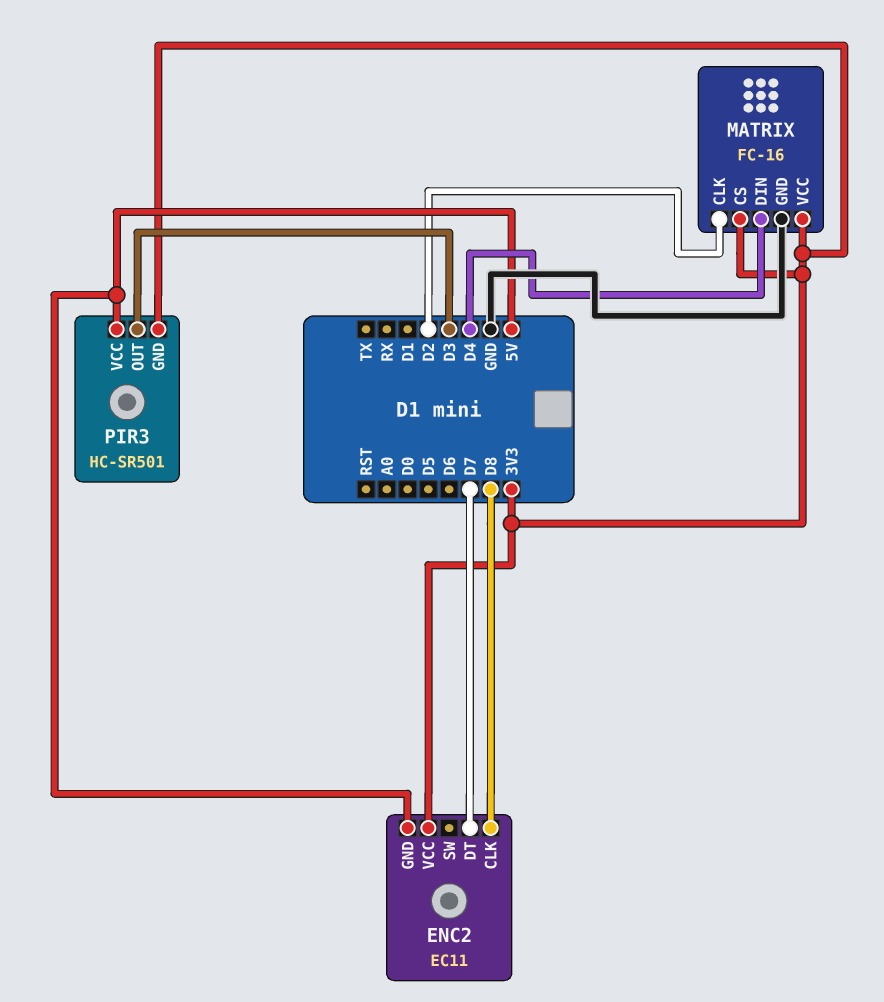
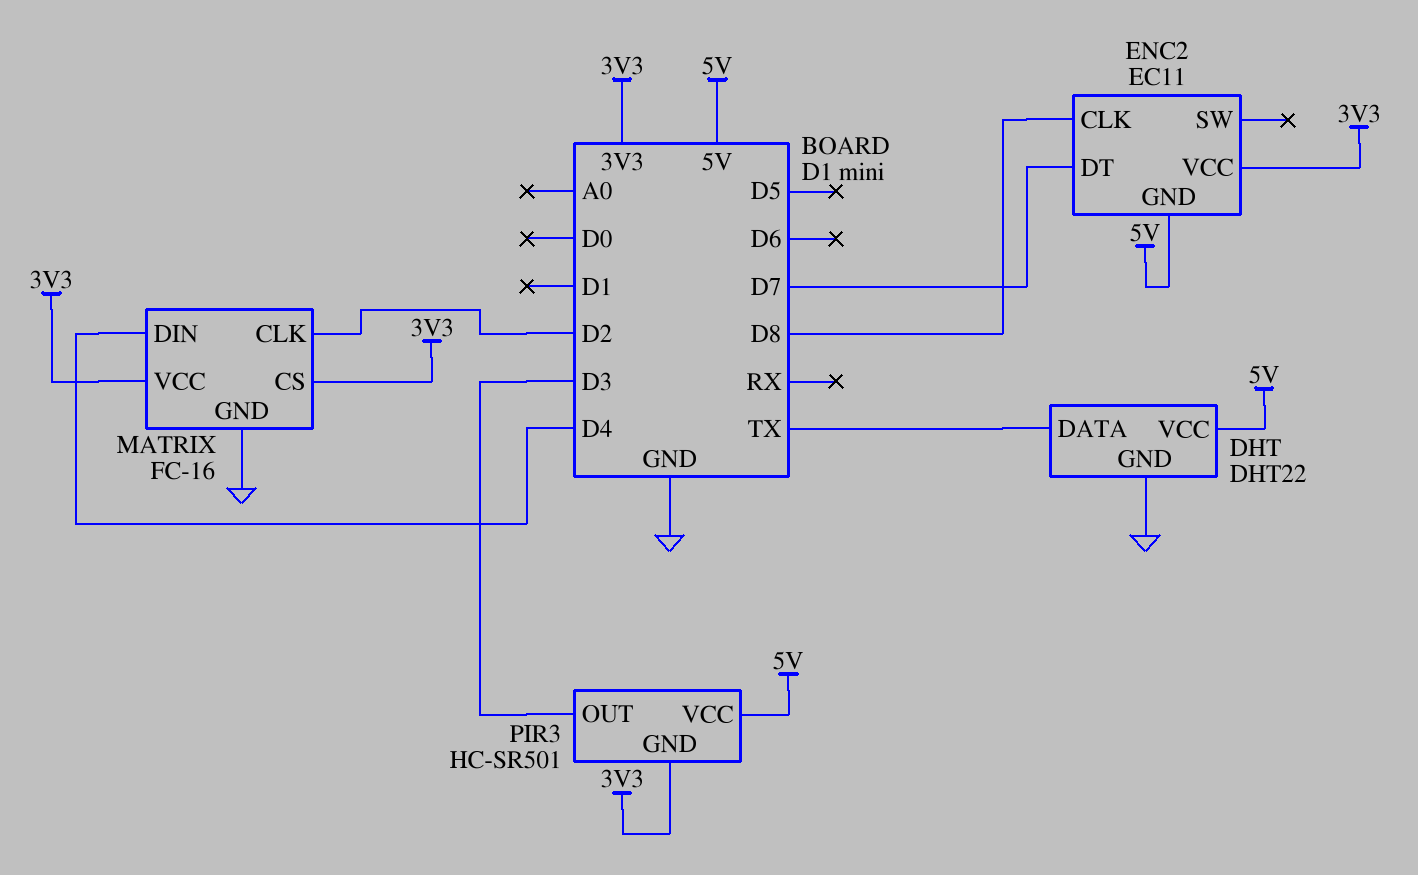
DHT: none -> DHT22
DHT pin DATA: none -> TX
DHT pin GND: none -> GND
DHT pin VCC: none -> 5V

